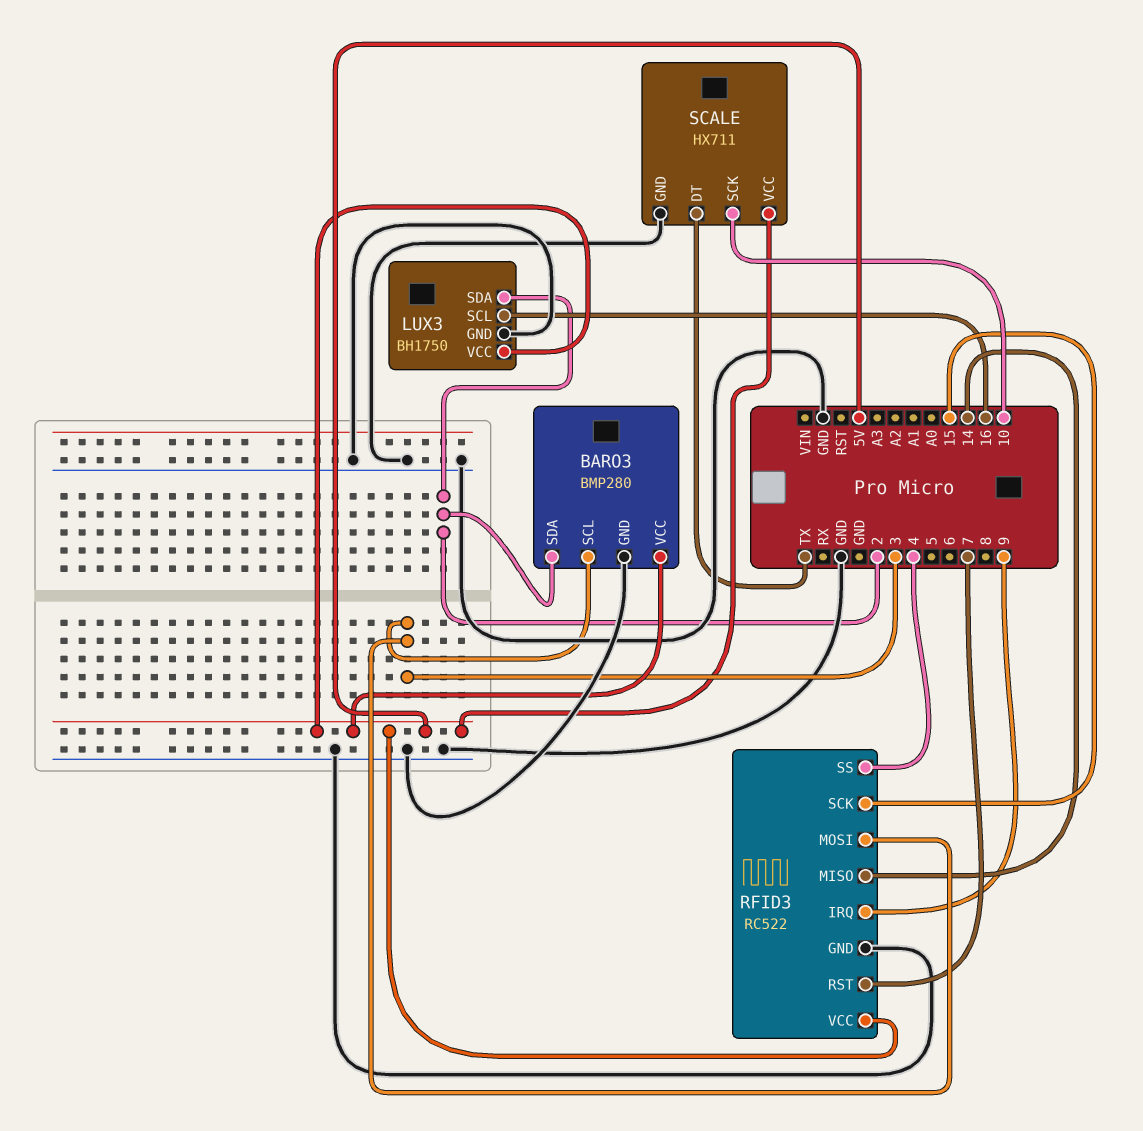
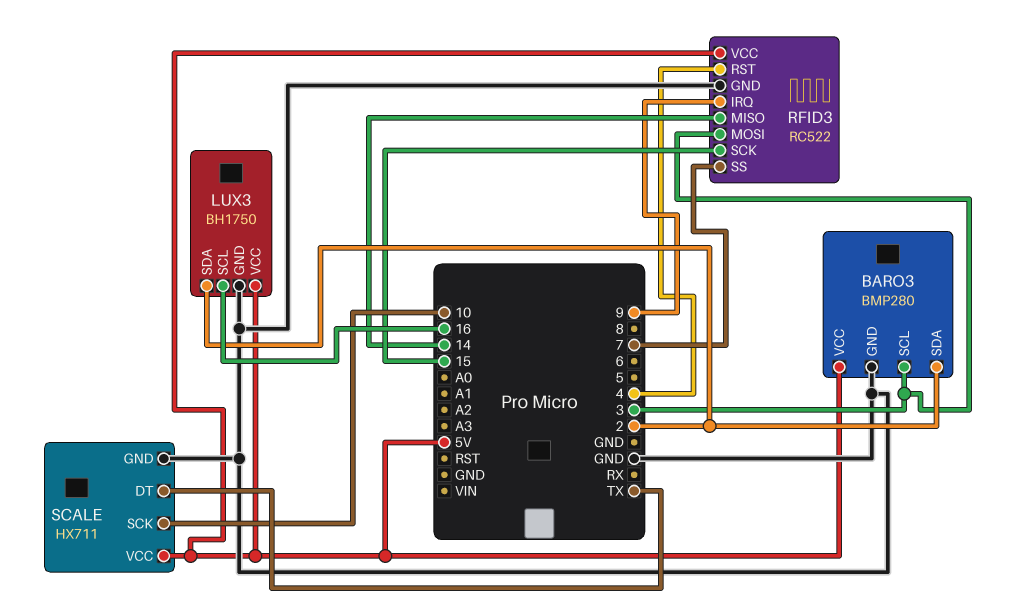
RFID3 pin RST: 7 -> 4
RFID3 pin SS: 4 -> 7

